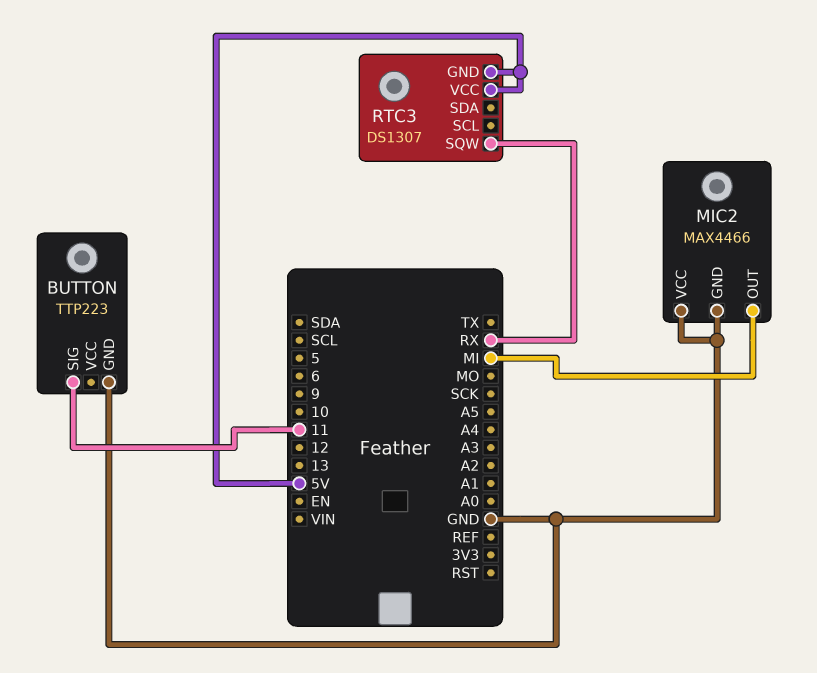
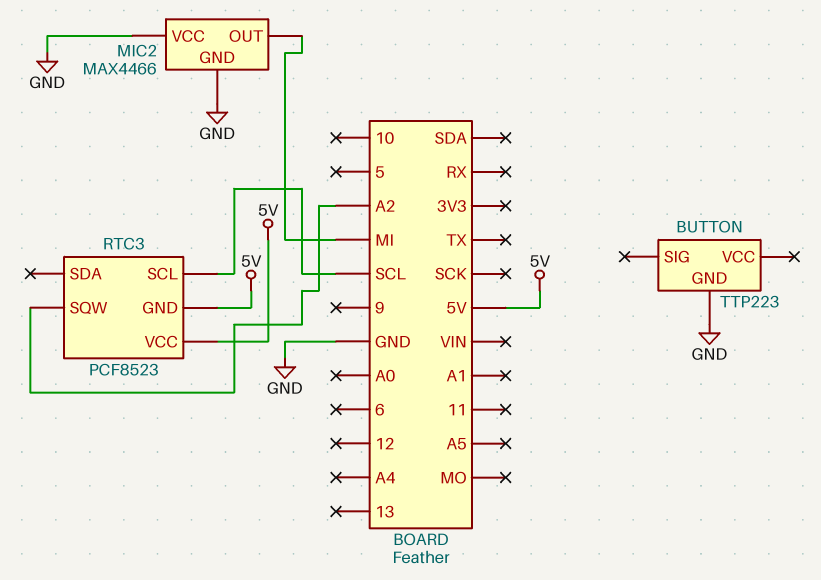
BUTTON pin SIG: 11 -> none
RTC3: DS1307 -> PCF8523
RTC3 pin SCL: none -> SCL
RTC3 pin SQW: RX -> A2

